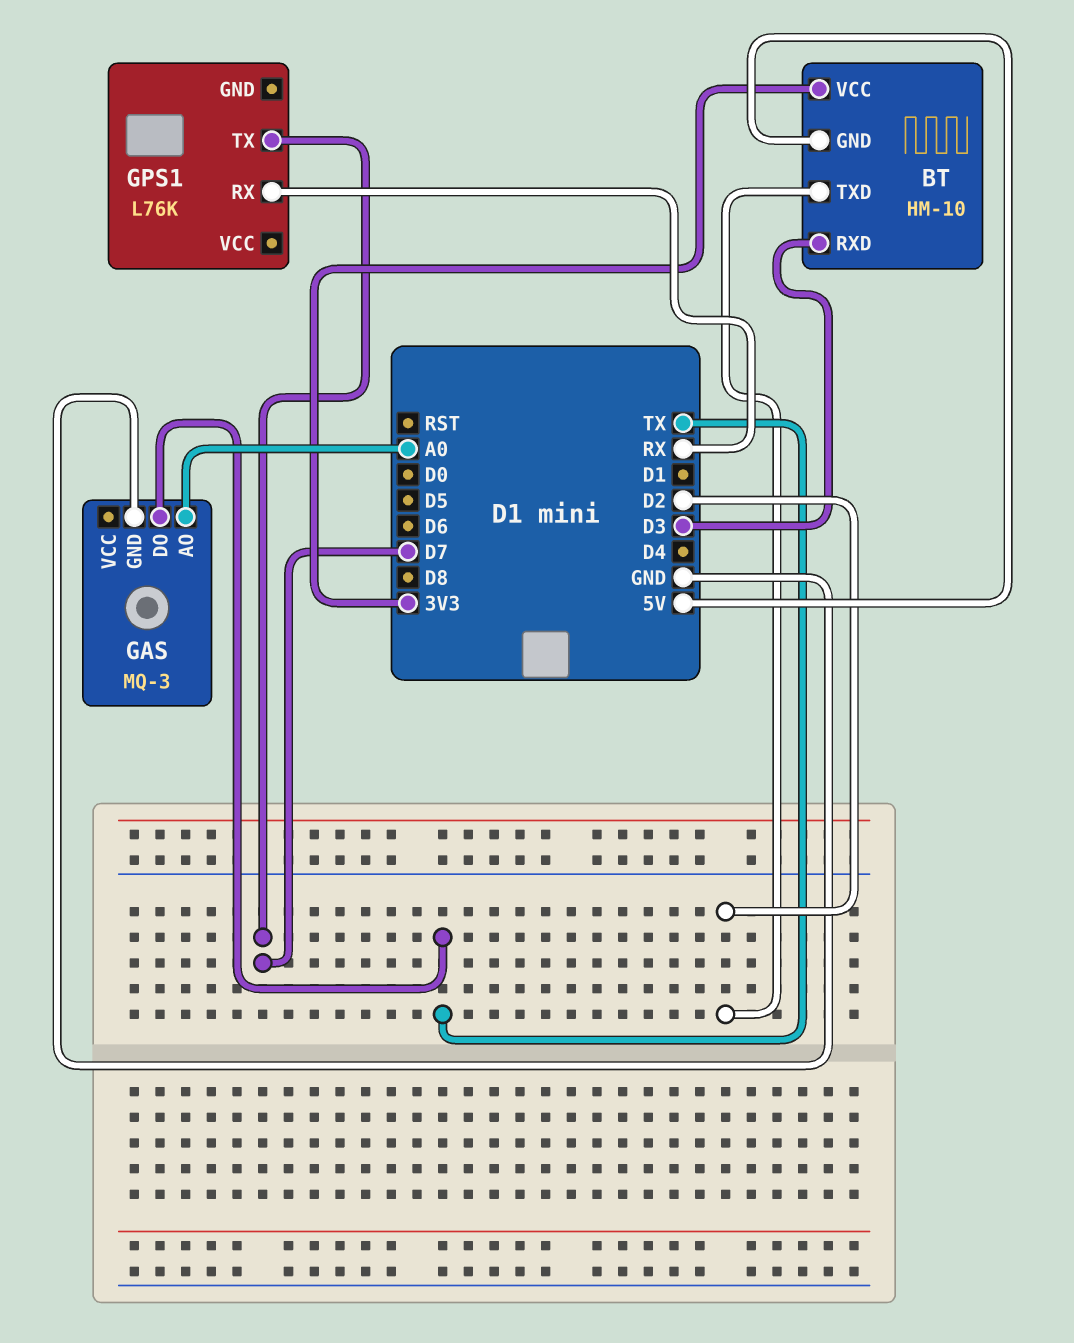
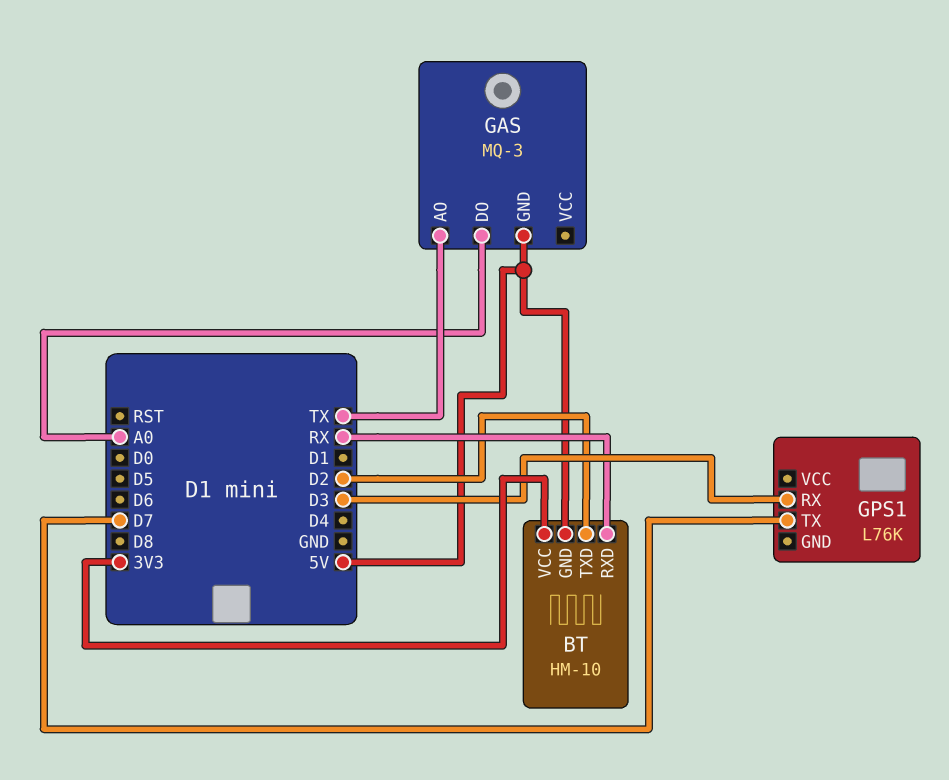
BT pin RXD: D3 -> RX
GAS pin AO: A0 -> TX
GAS pin DO: TX -> A0
GAS pin GND: GND -> 5V
GPS1 pin RX: RX -> D3

